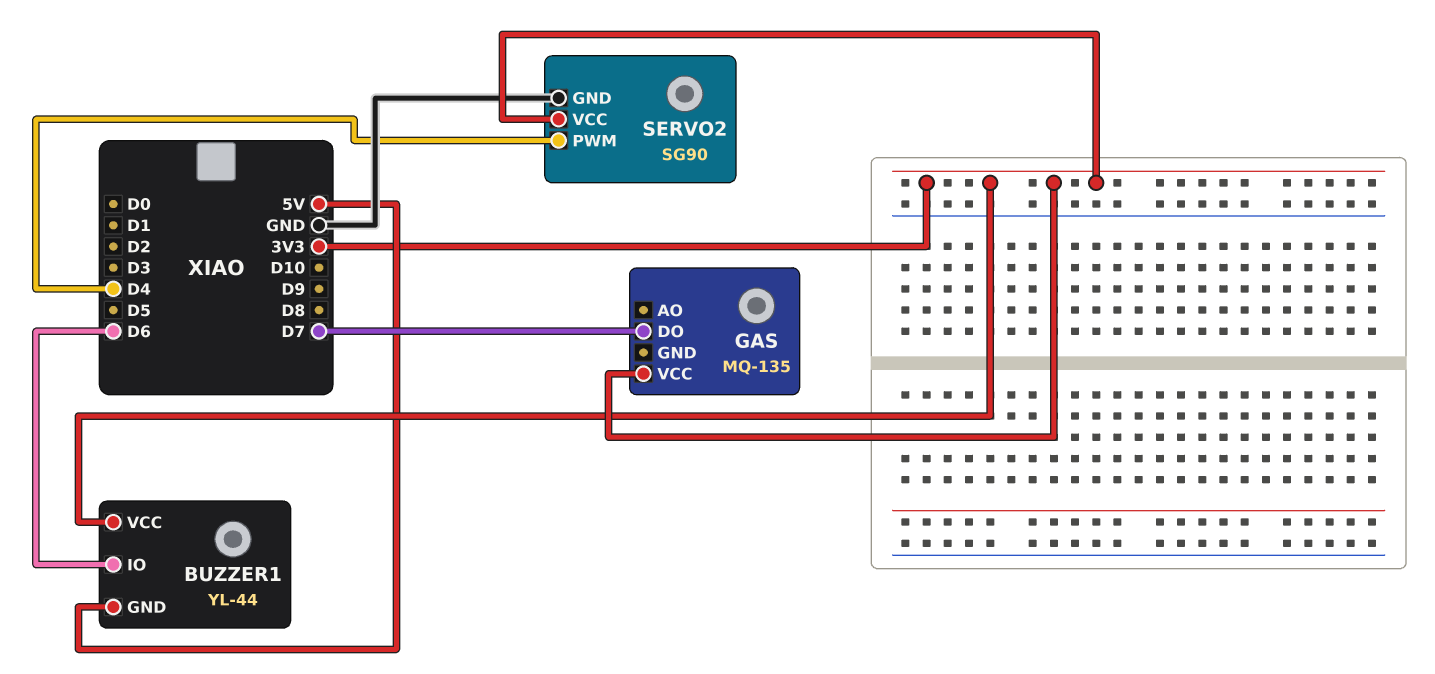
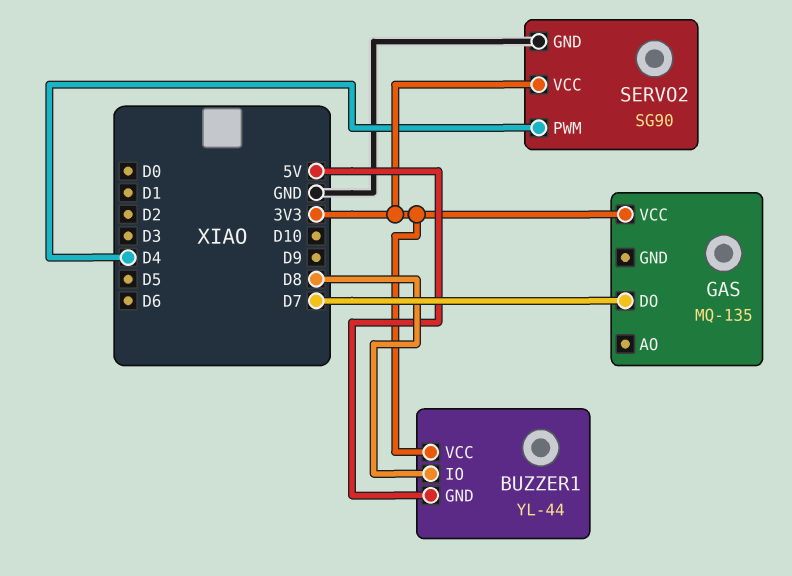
BUZZER1 pin IO: D6 -> D8

